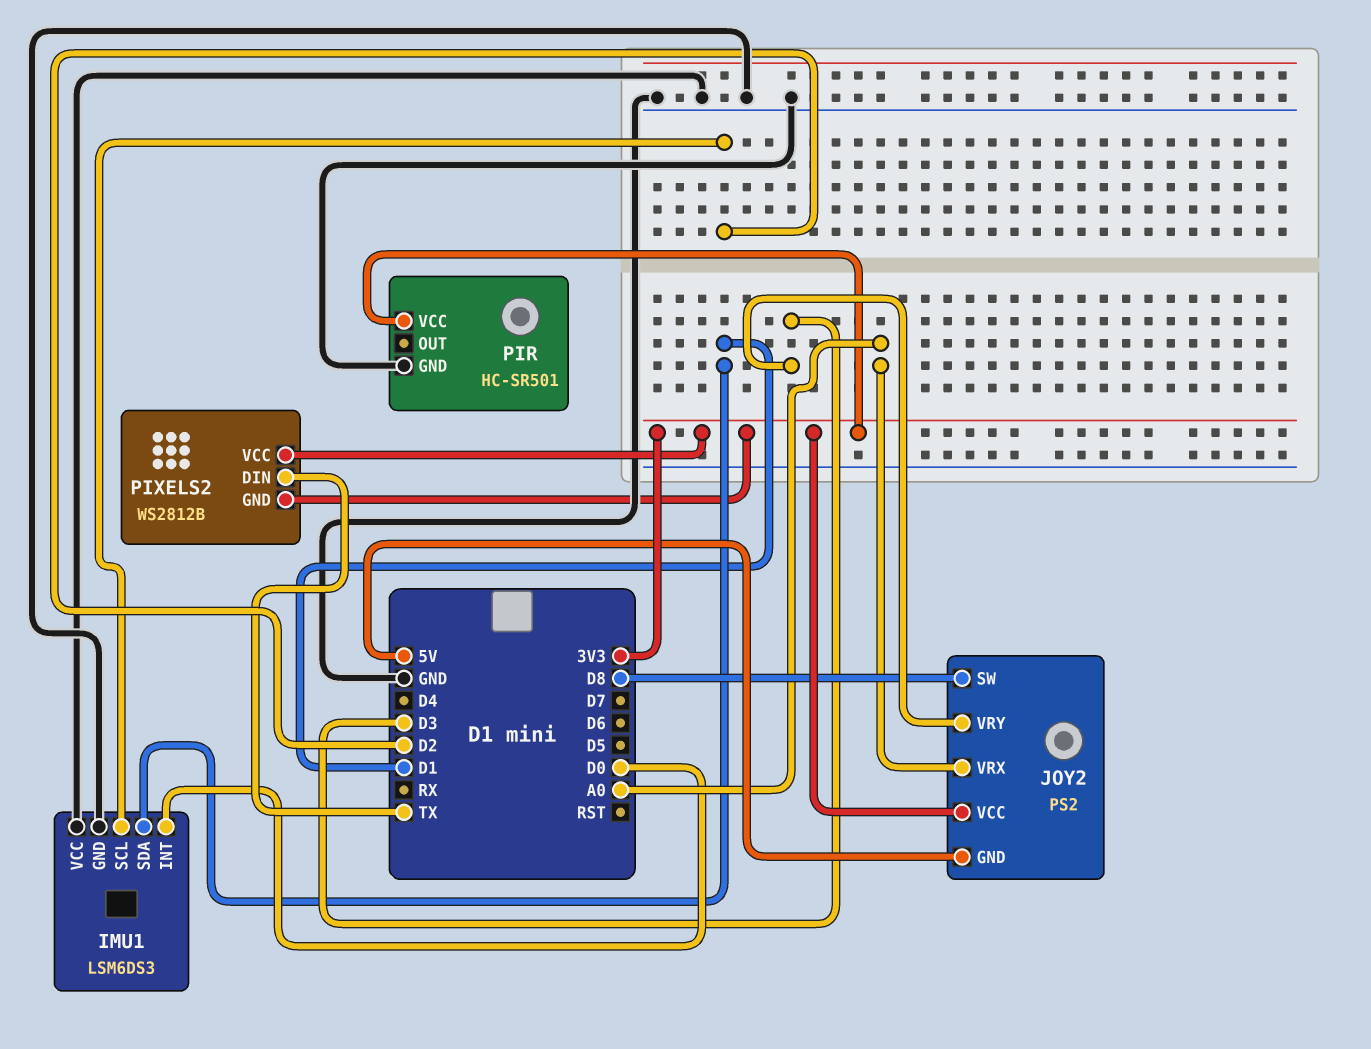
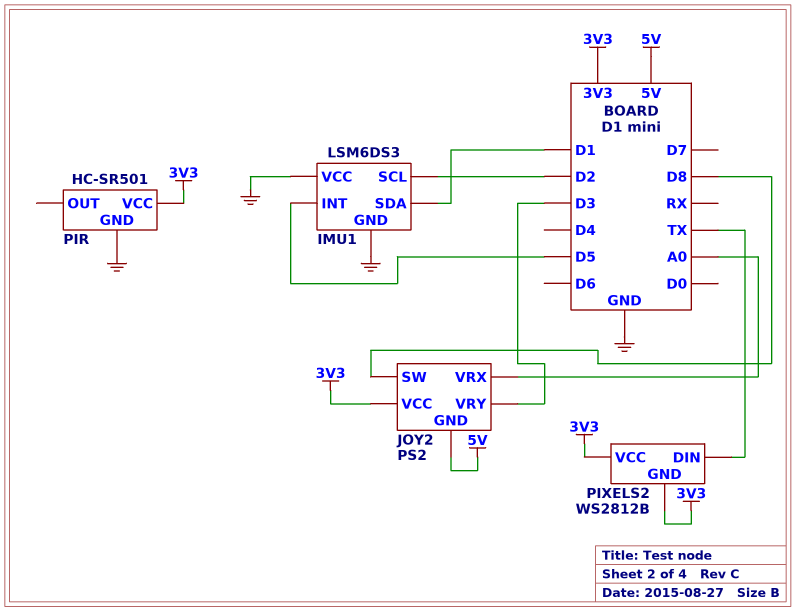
IMU1 pin INT: D0 -> D5

